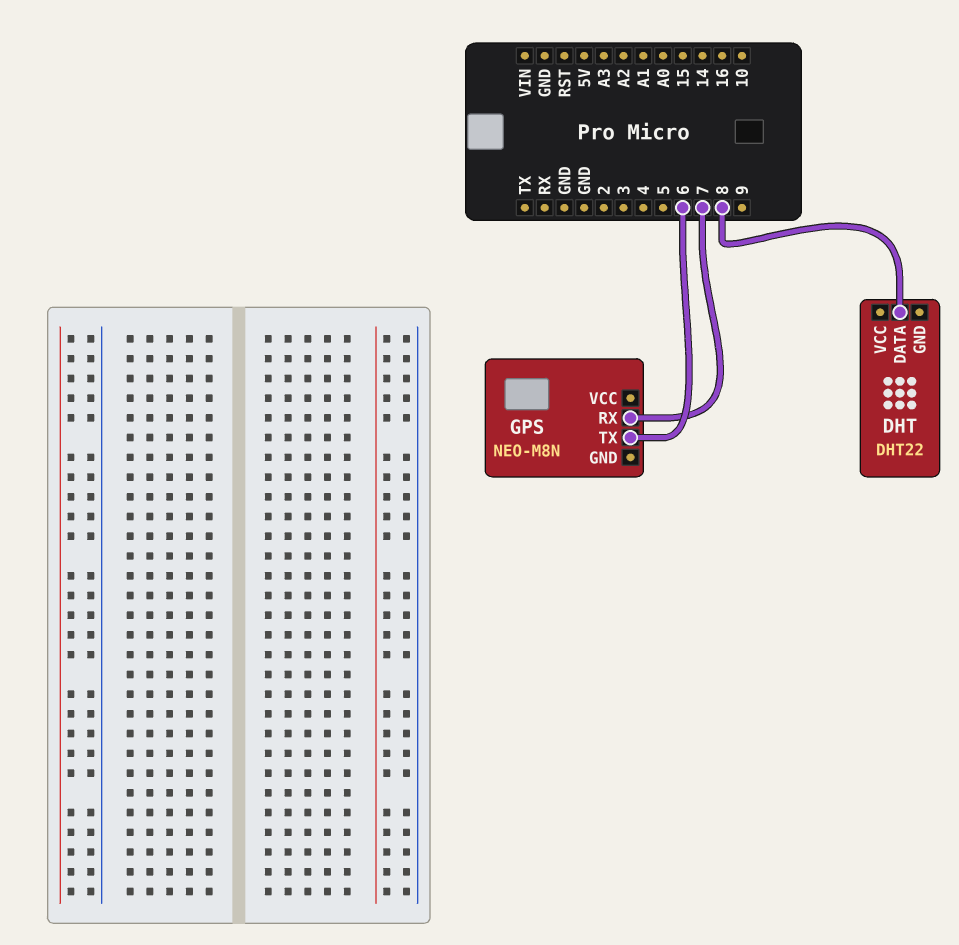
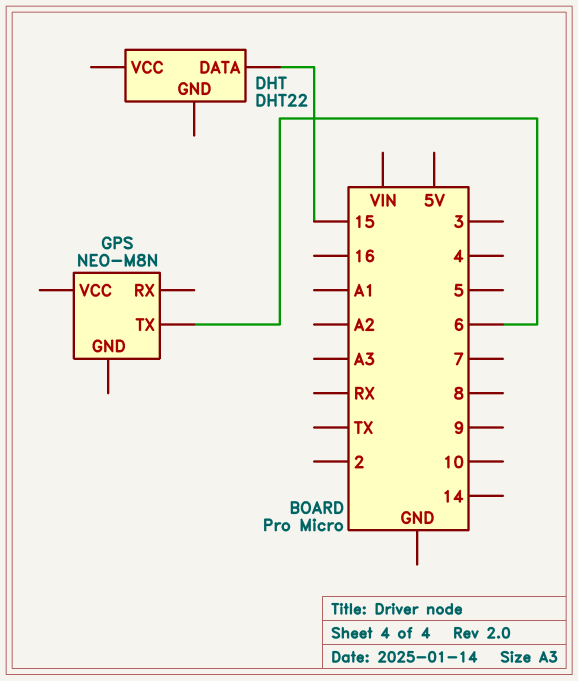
DHT pin DATA: 8 -> 15
GPS pin RX: 7 -> none

